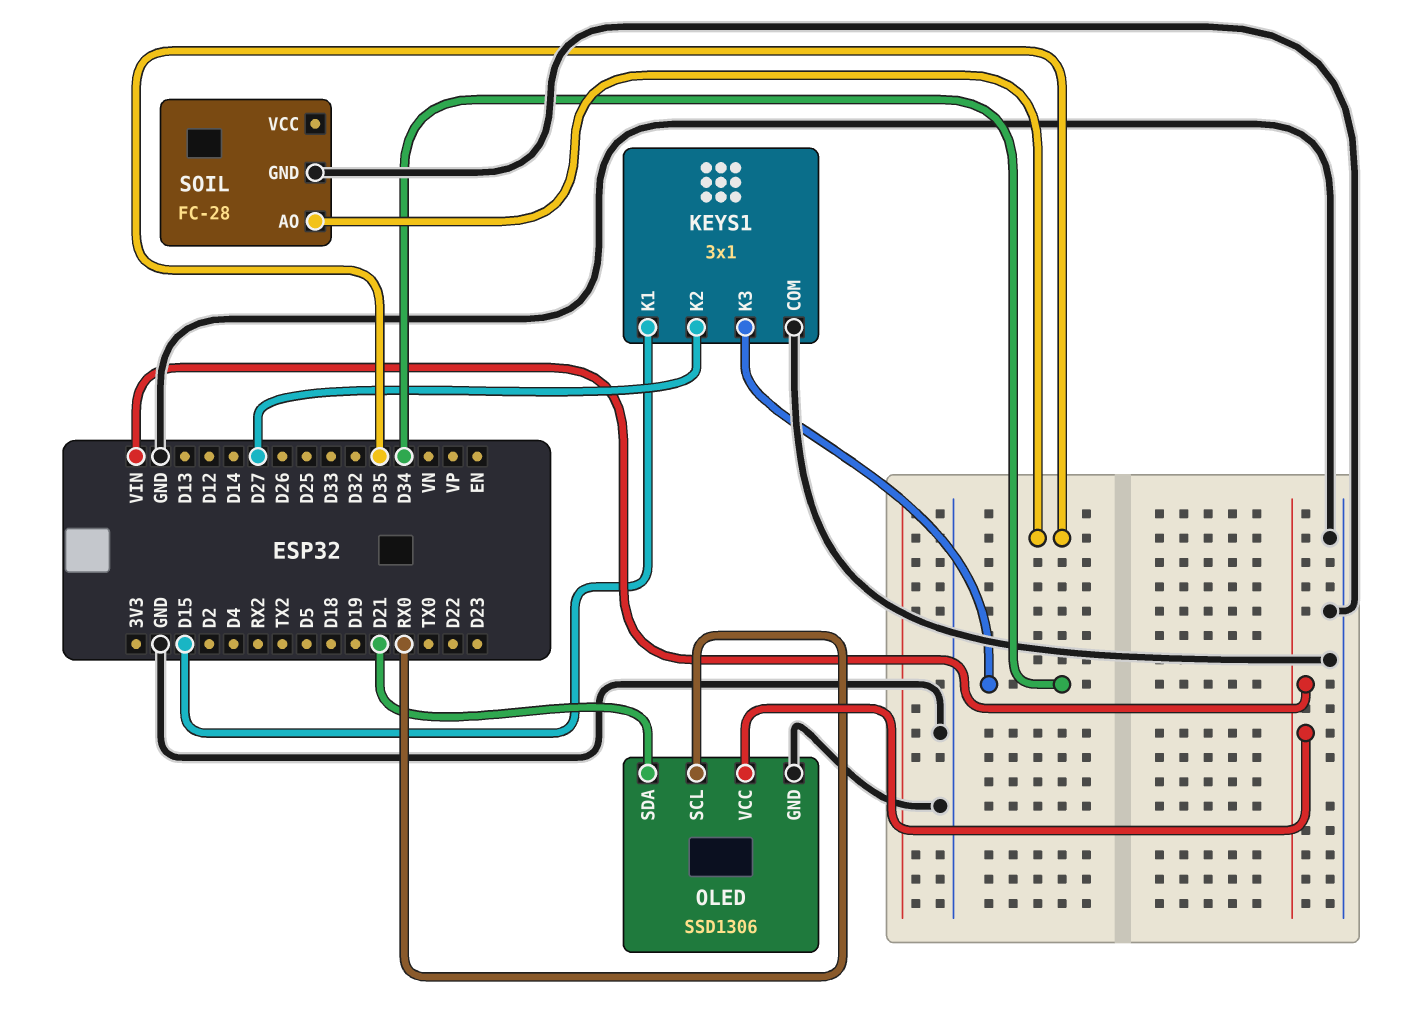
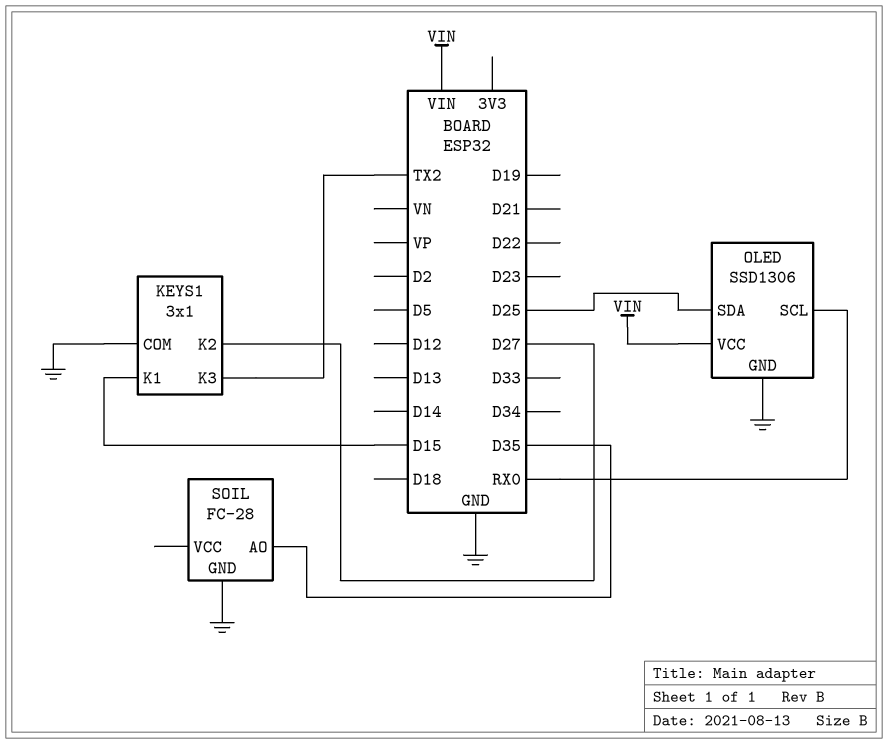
KEYS1 pin K3: D34 -> TX2
OLED pin SDA: D21 -> D25

